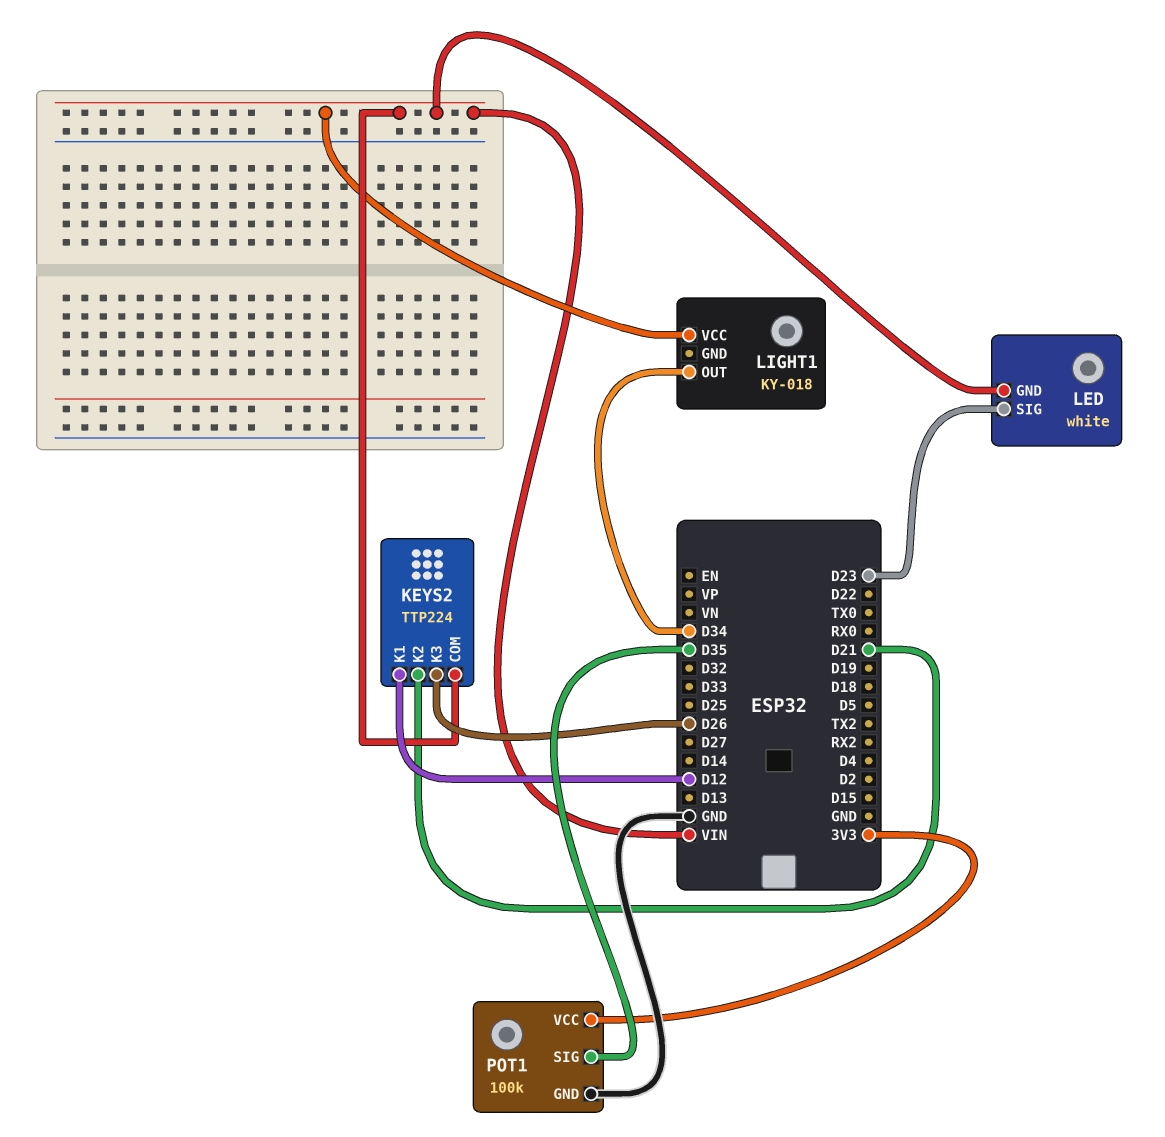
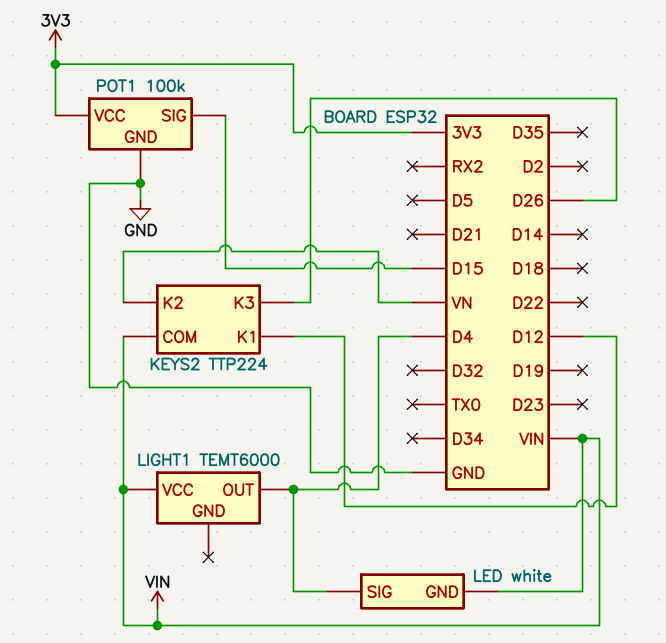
KEYS2 pin K2: D21 -> VN
LED pin SIG: D23 -> D4
LIGHT1: KY-018 -> TEMT6000
LIGHT1 pin OUT: D34 -> D4
POT1 pin SIG: D35 -> D15

